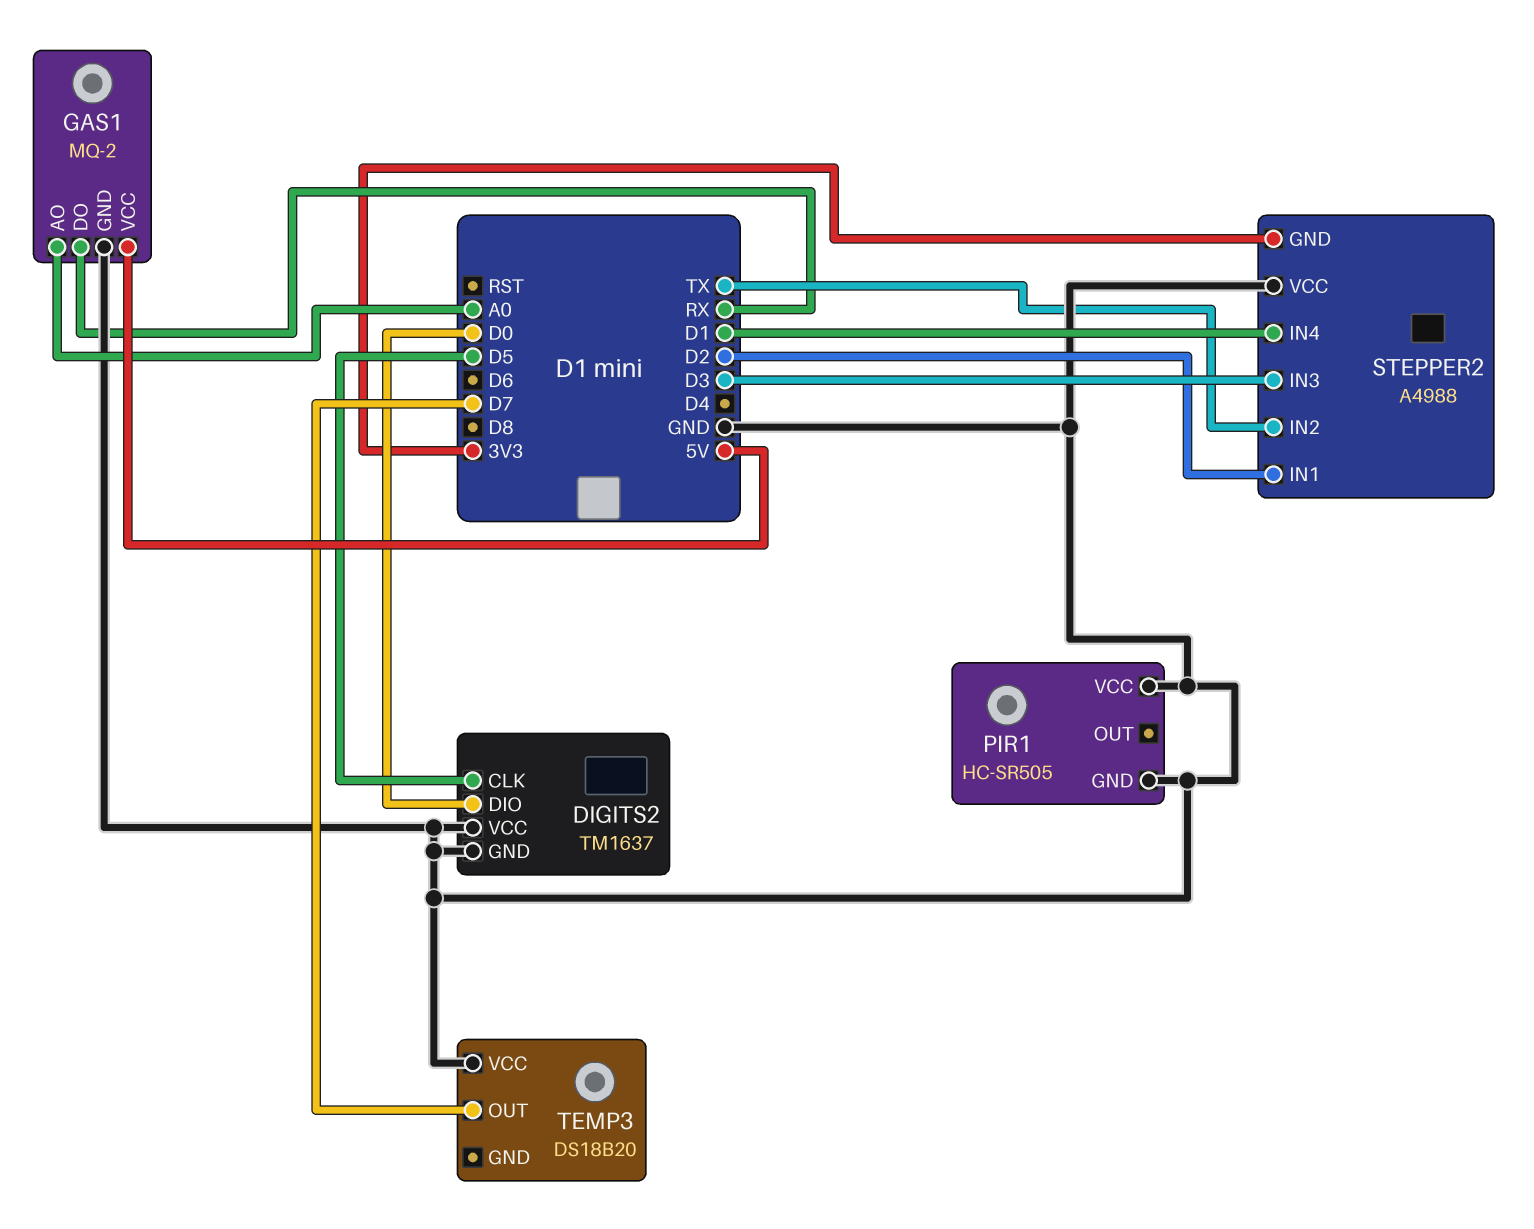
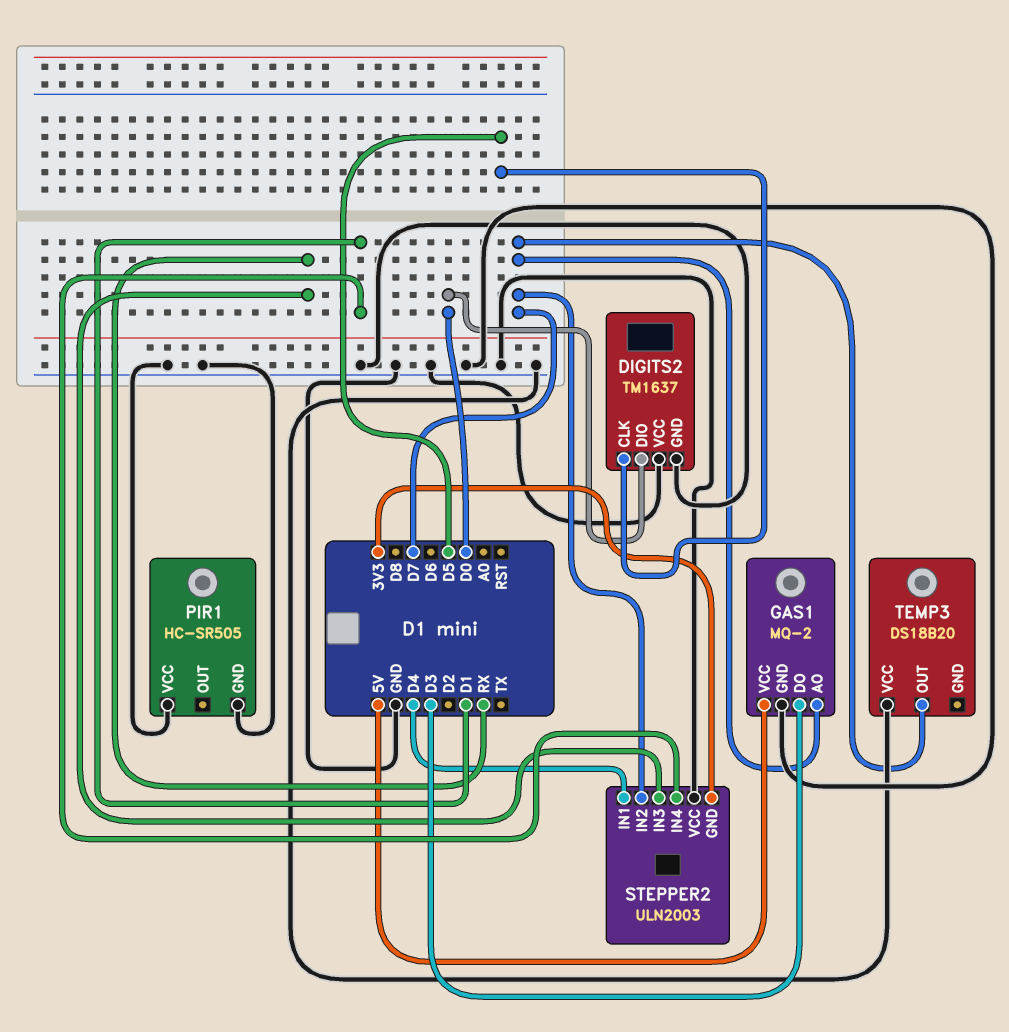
GAS1 pin AO: A0 -> D7
GAS1 pin DO: RX -> D3
STEPPER2: A4988 -> ULN2003
STEPPER2 pin IN1: D2 -> D4
STEPPER2 pin IN2: TX -> D7
STEPPER2 pin IN3: D3 -> RX

